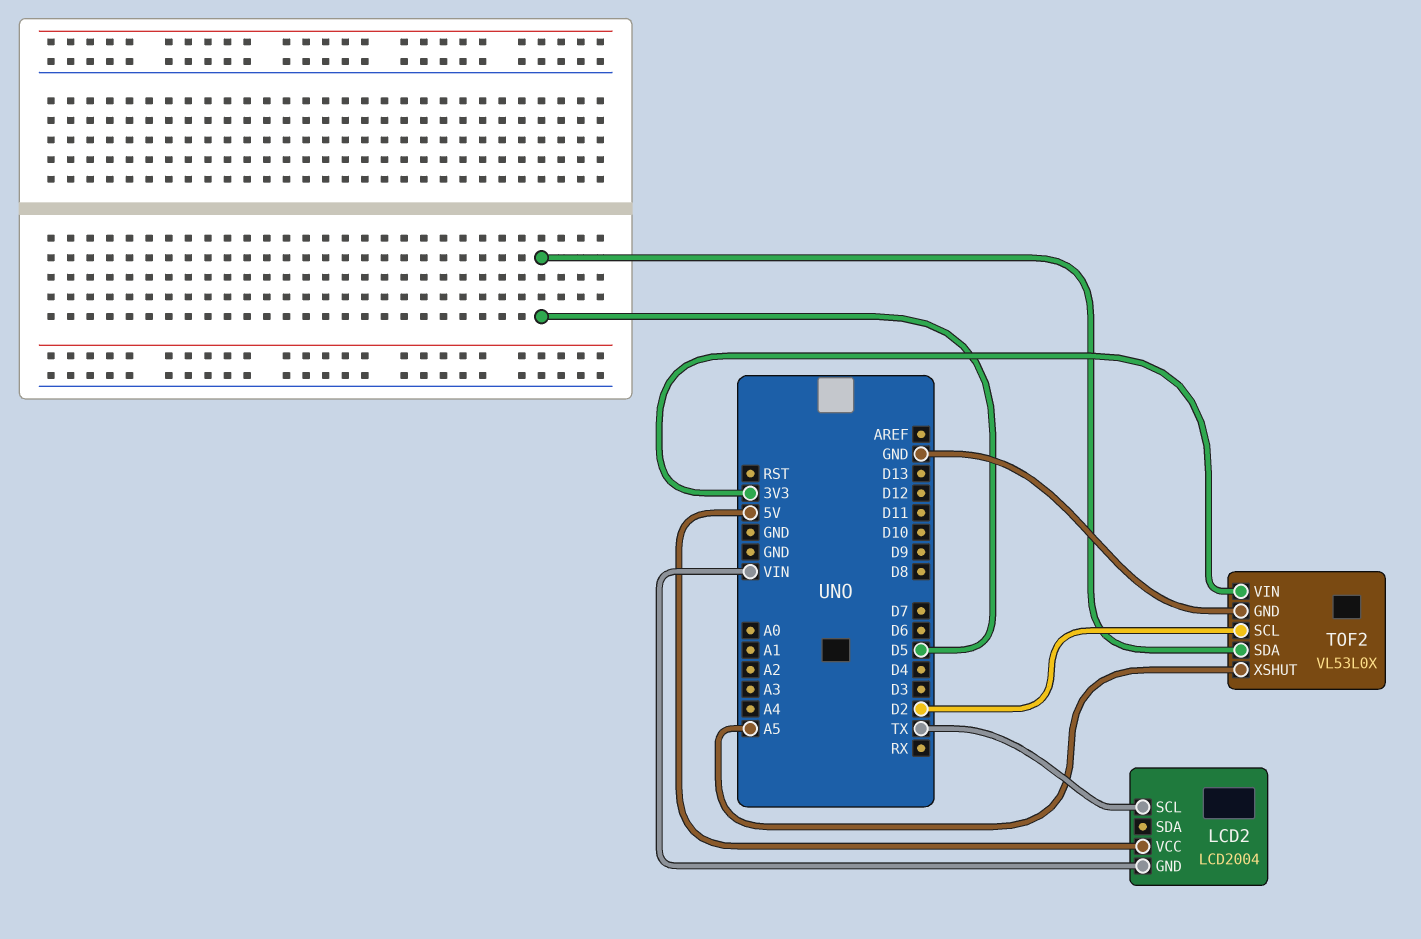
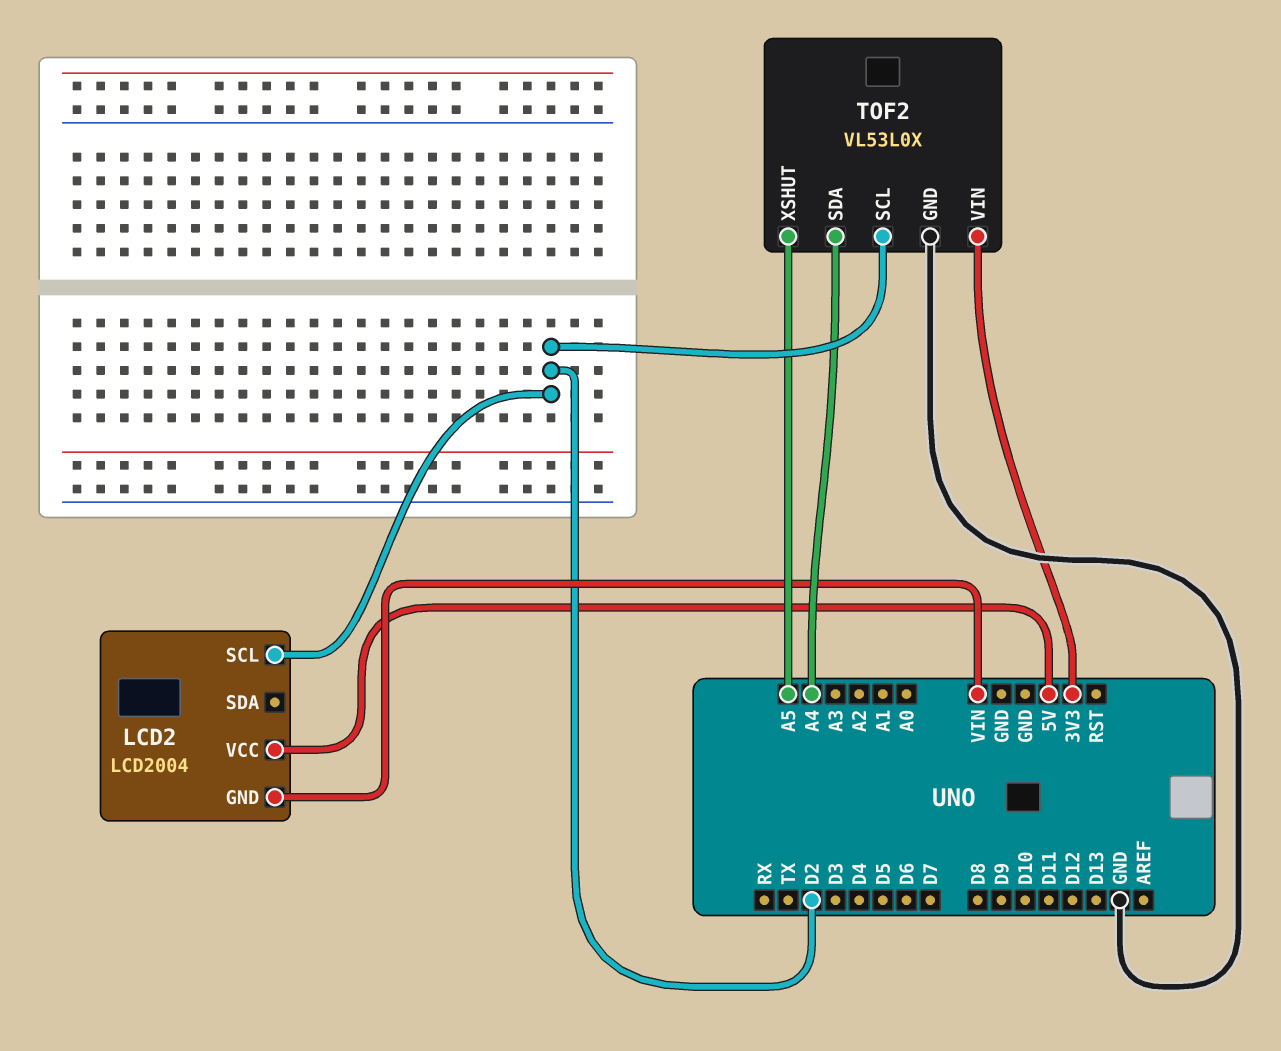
LCD2 pin SCL: TX -> D2
TOF2 pin SDA: D5 -> A4

